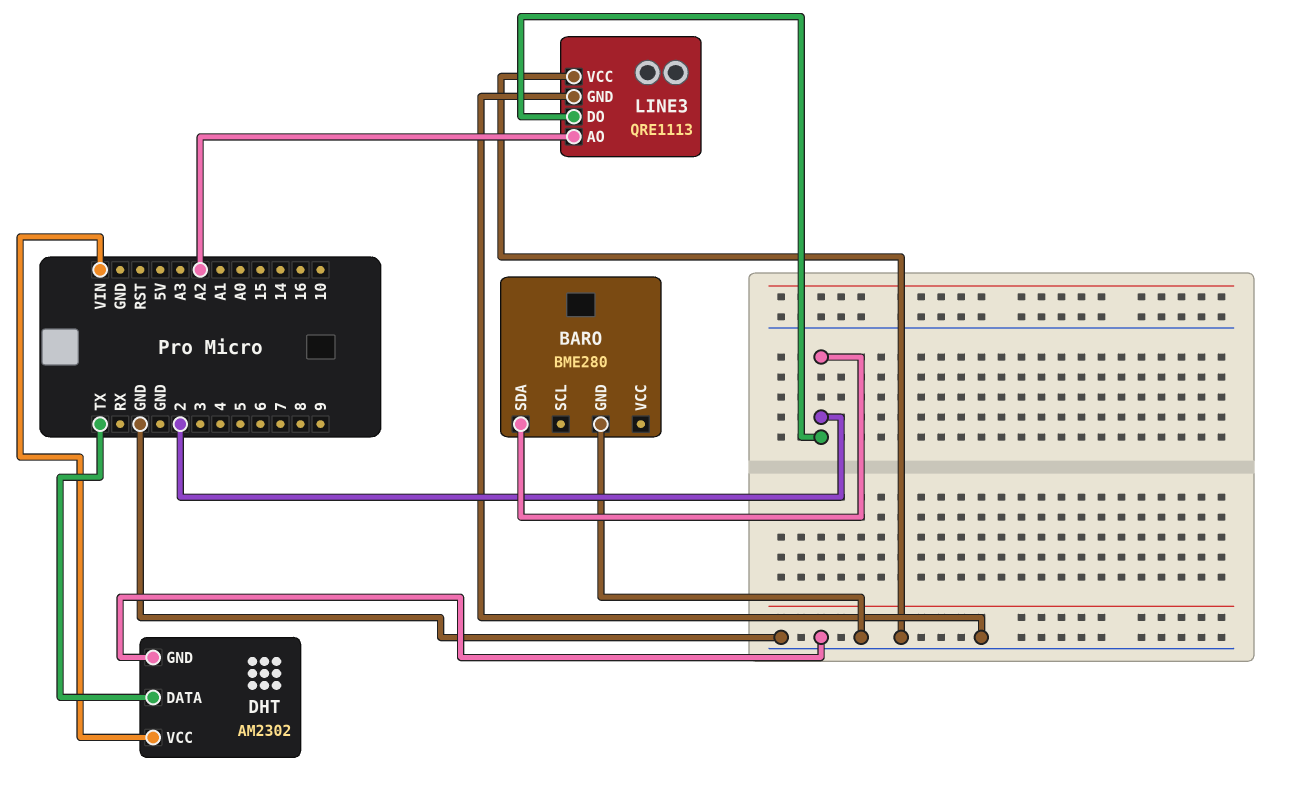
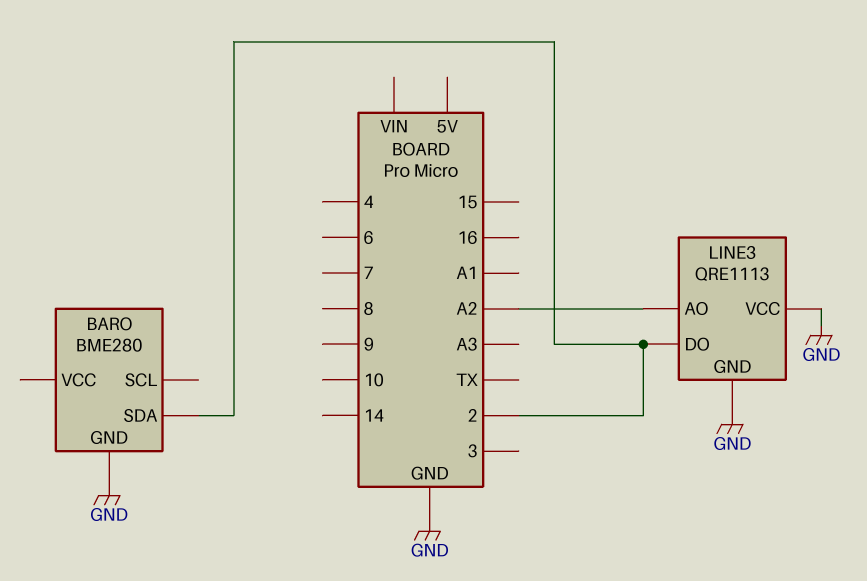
DHT: AM2302 -> none
DHT pin DATA: TX -> none
DHT pin GND: GND -> none
DHT pin VCC: VIN -> none

